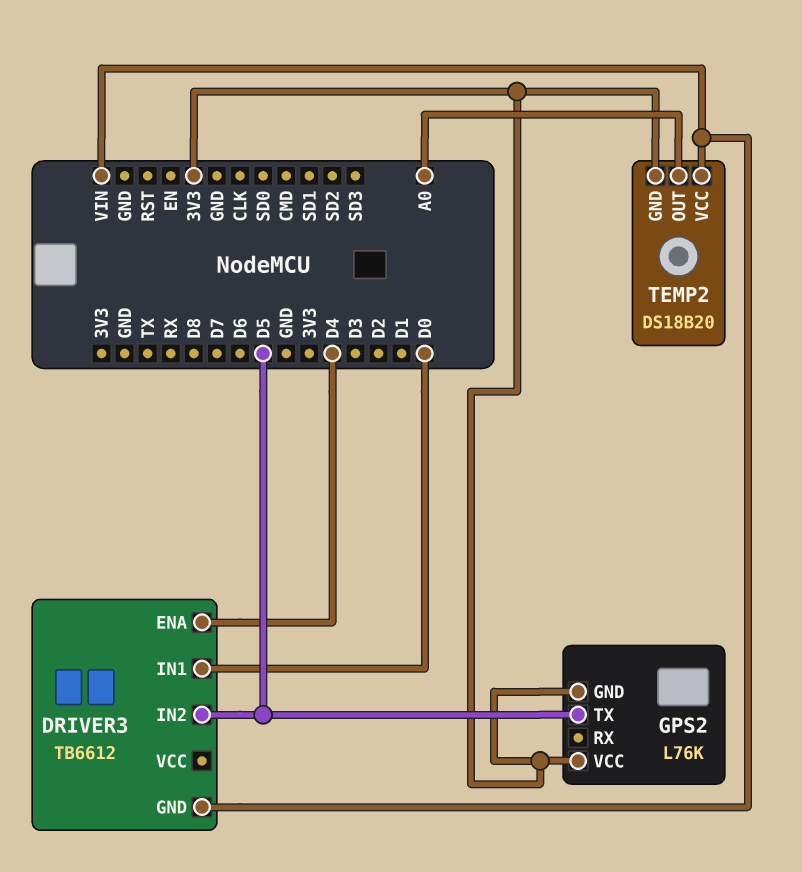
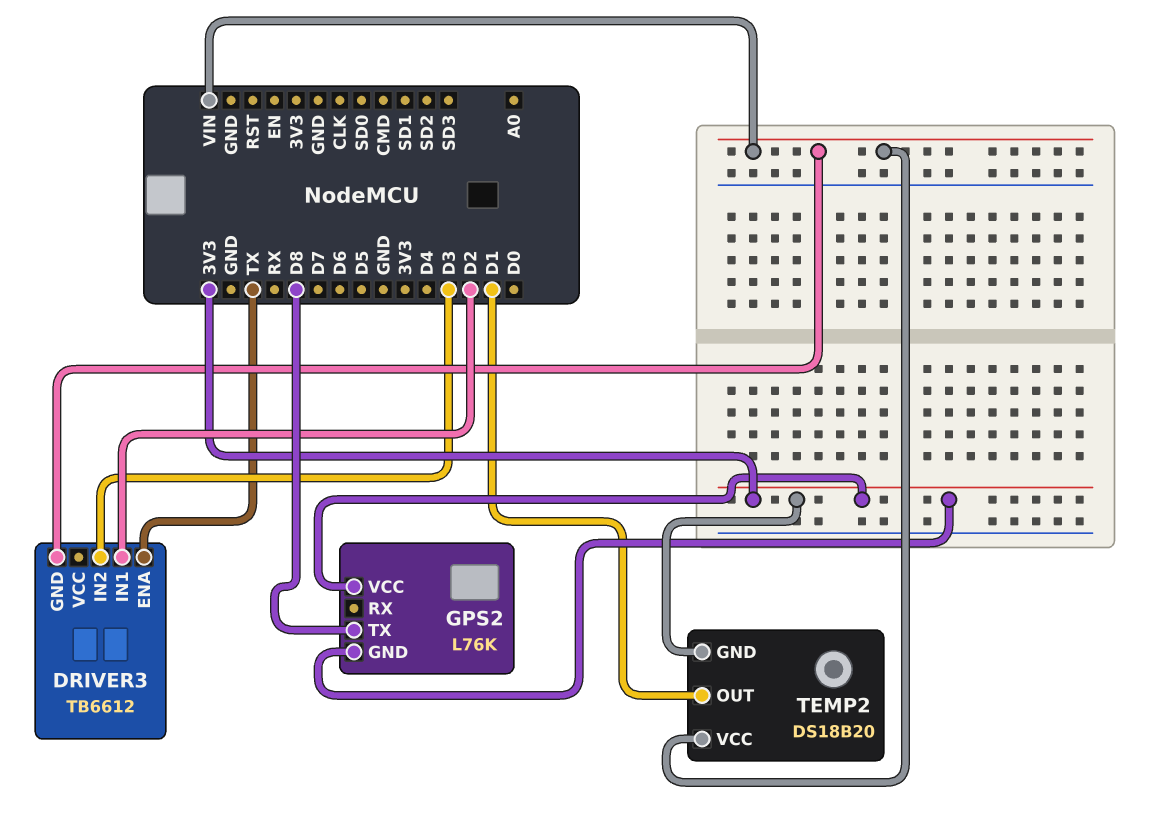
DRIVER3 pin ENA: D4 -> TX
DRIVER3 pin IN1: D0 -> D2
DRIVER3 pin IN2: D5 -> D3
GPS2 pin TX: D5 -> D8
TEMP2 pin OUT: A0 -> D1

